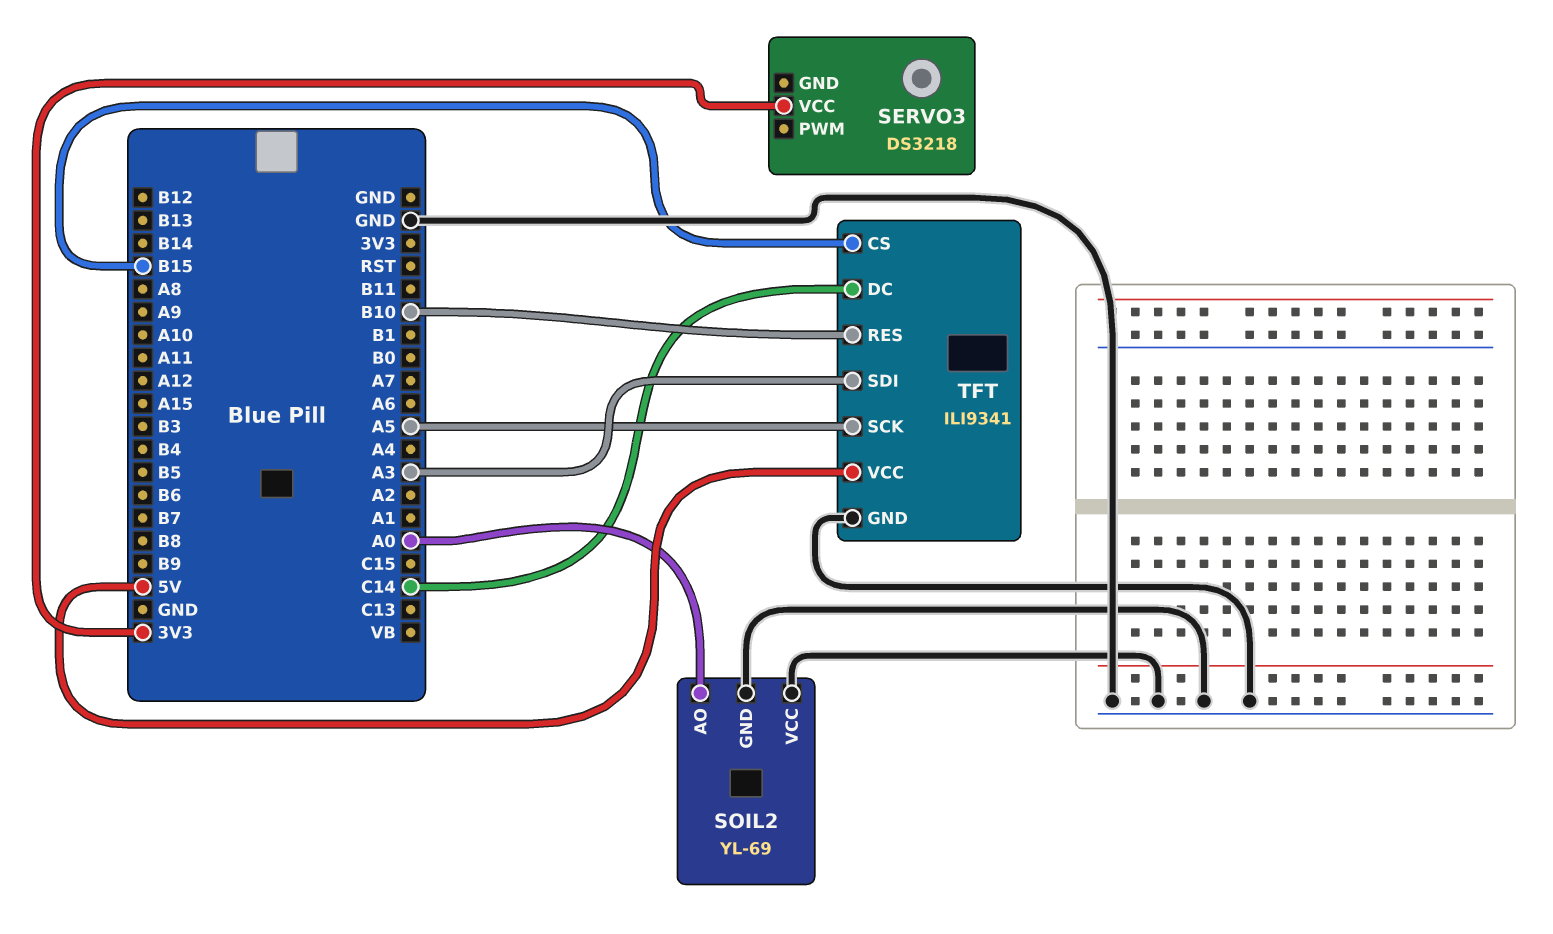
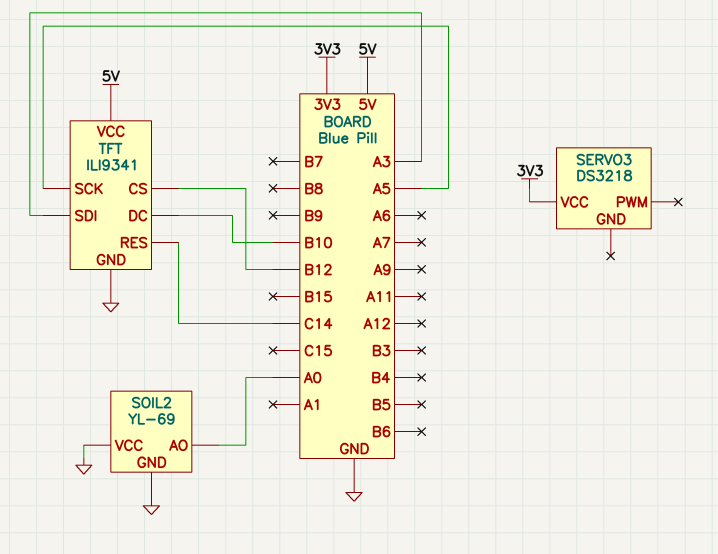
TFT pin CS: B15 -> B12
TFT pin DC: C14 -> B10
TFT pin RES: B10 -> C14

